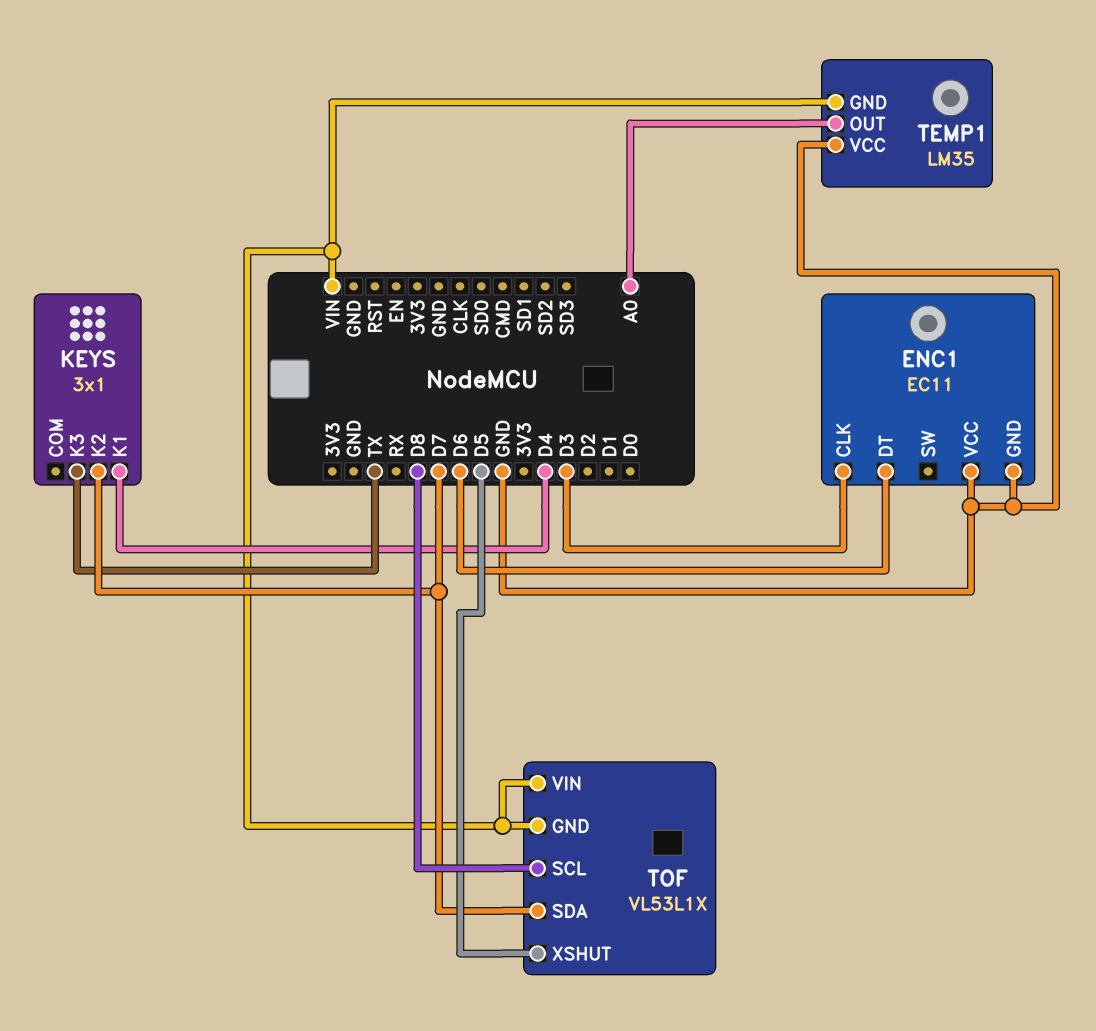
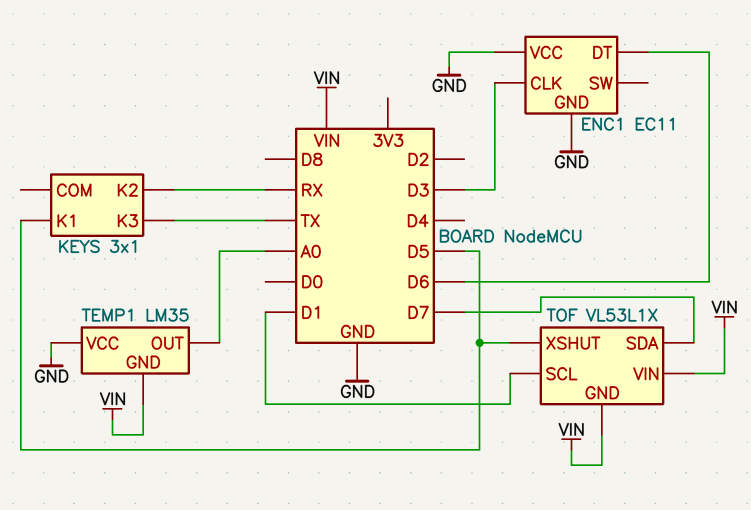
KEYS pin K1: D4 -> D5
KEYS pin K2: D7 -> RX
TOF pin SCL: D8 -> D1

